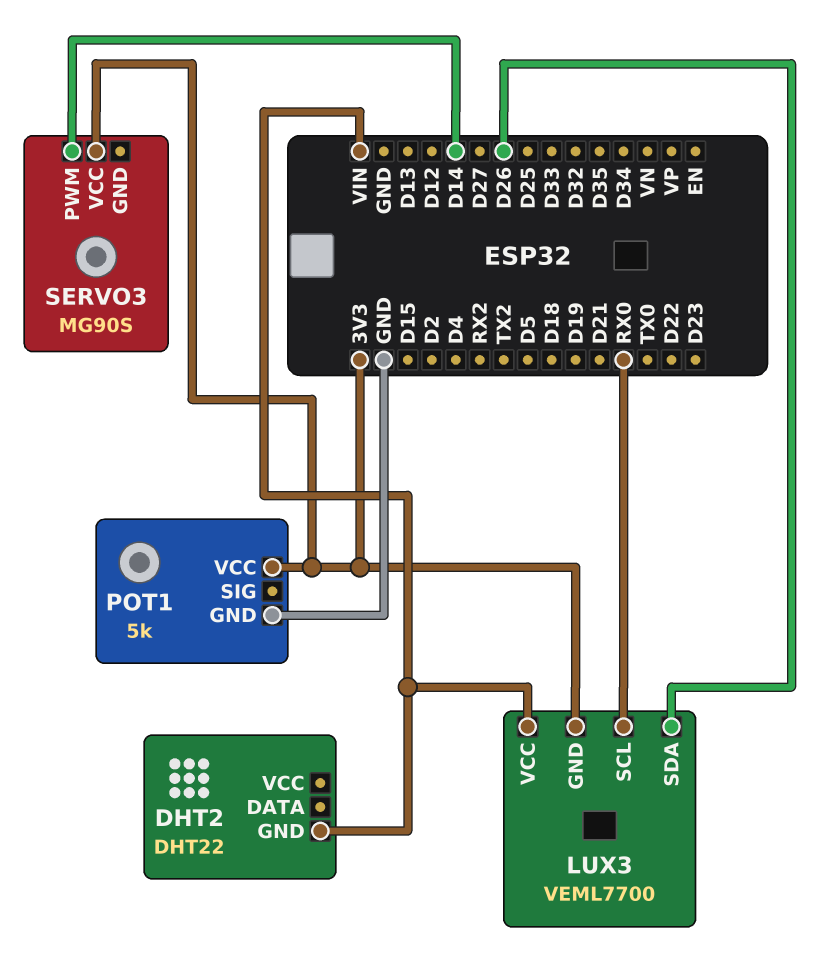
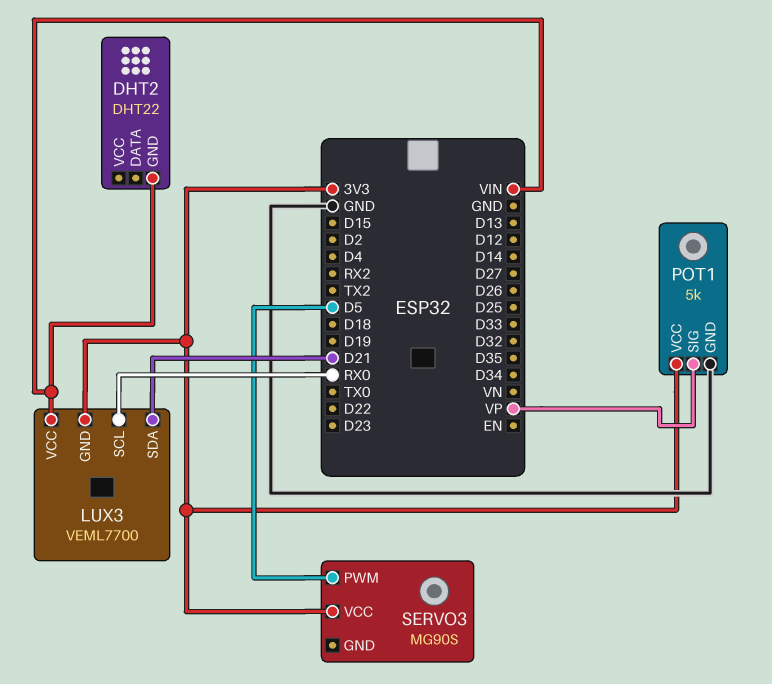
LUX3 pin SDA: D26 -> D21
POT1 pin SIG: none -> VP
SERVO3 pin PWM: D14 -> D5

